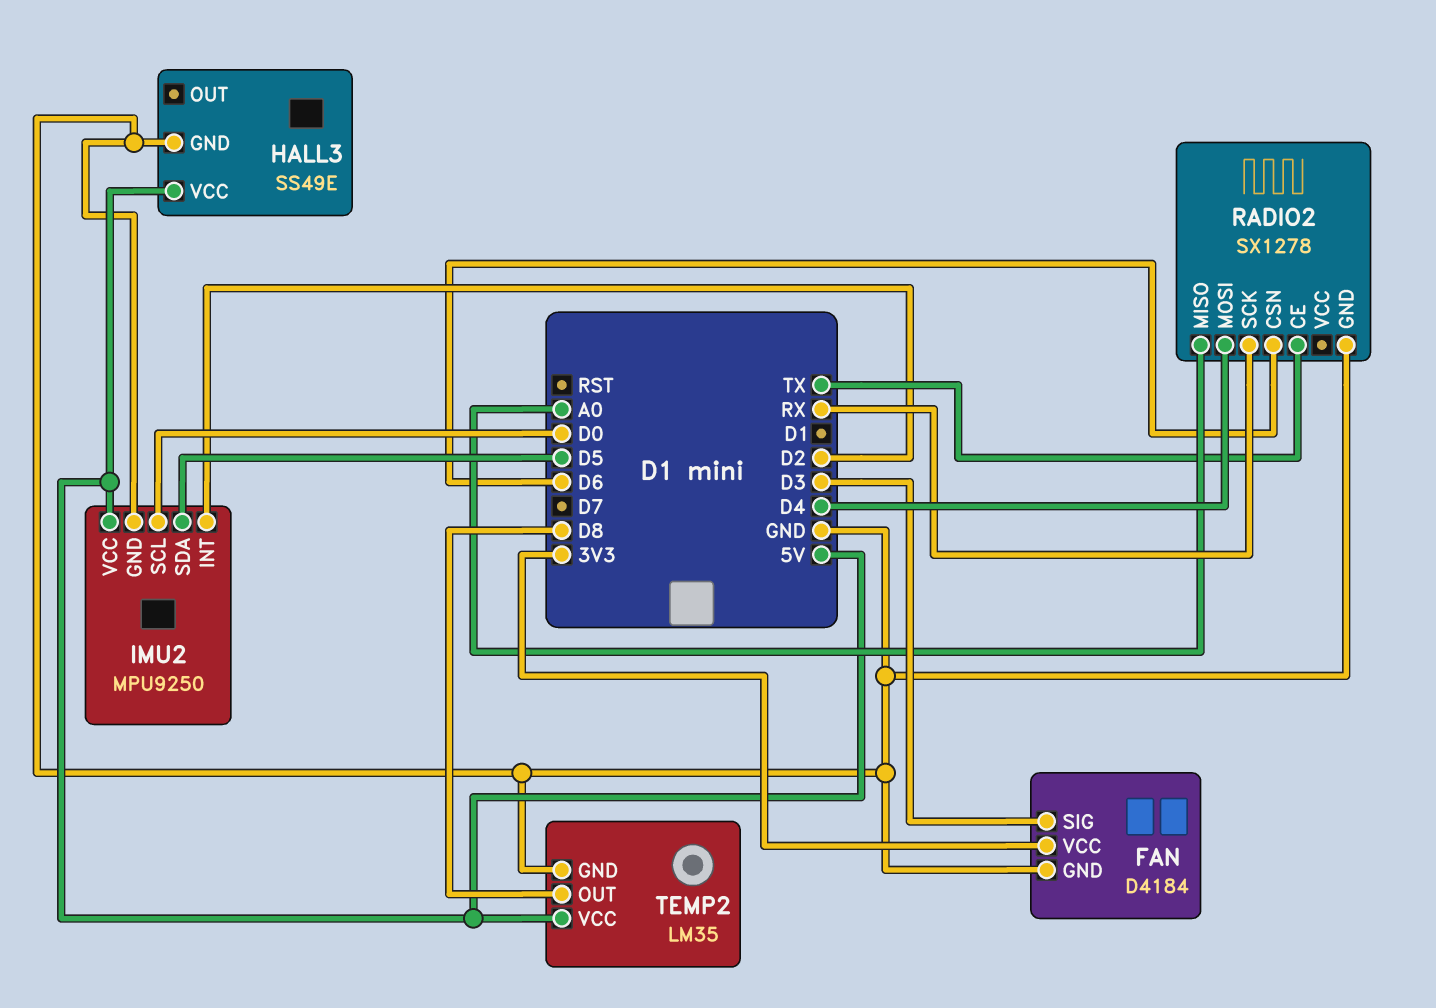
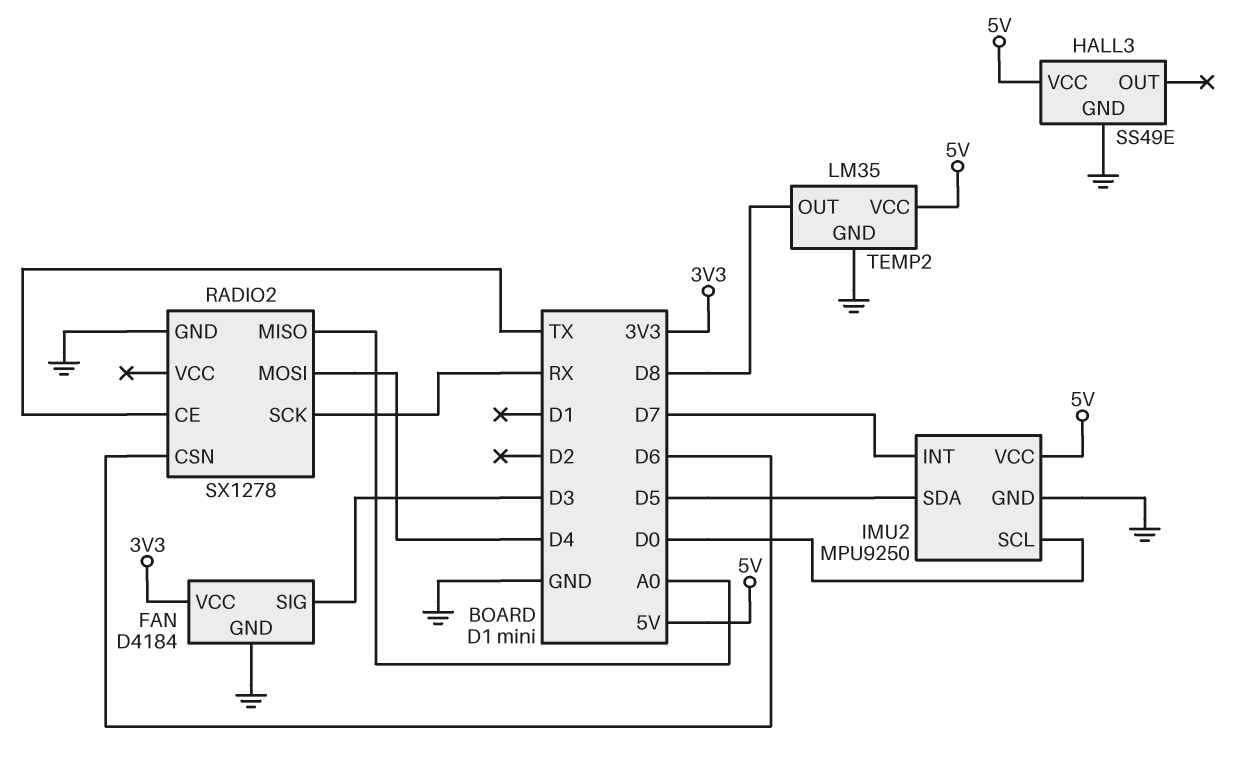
IMU2 pin INT: D2 -> D7

